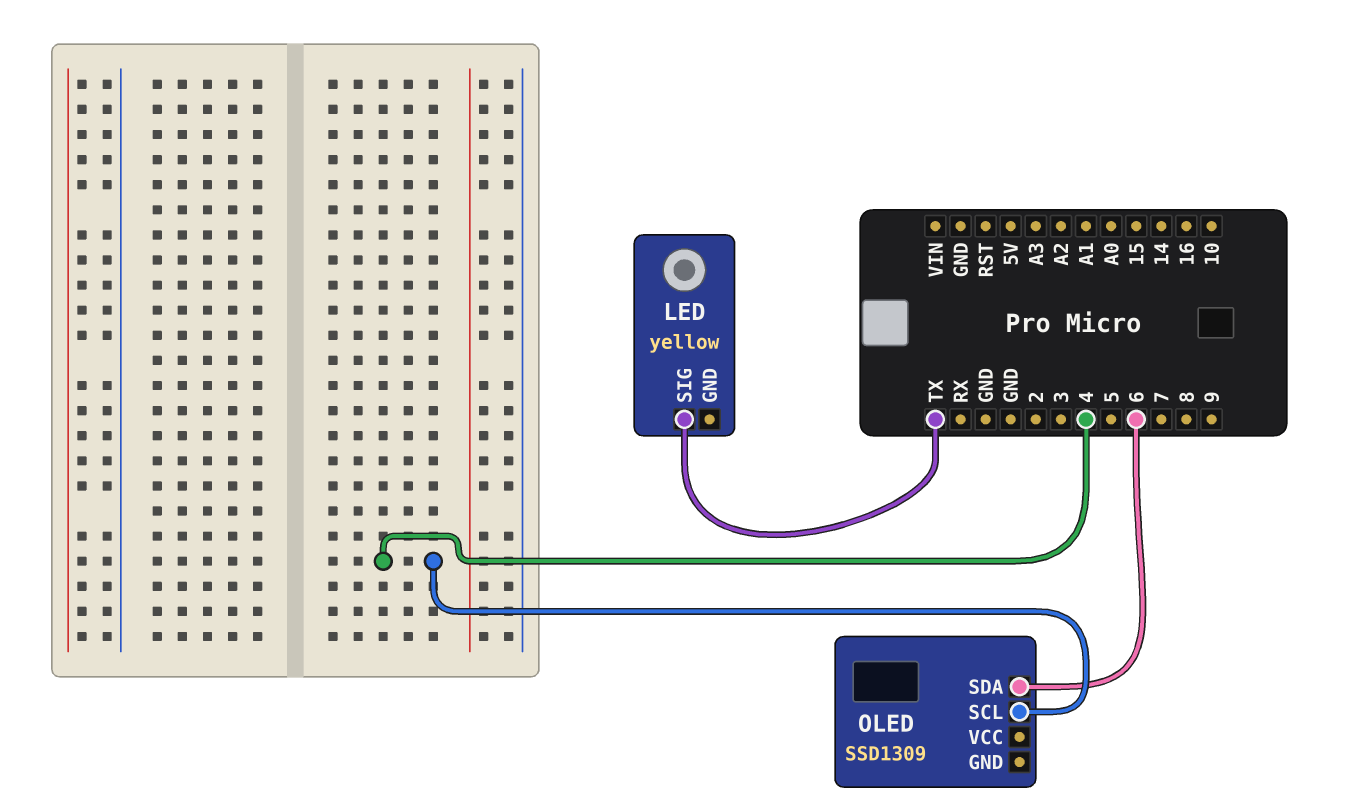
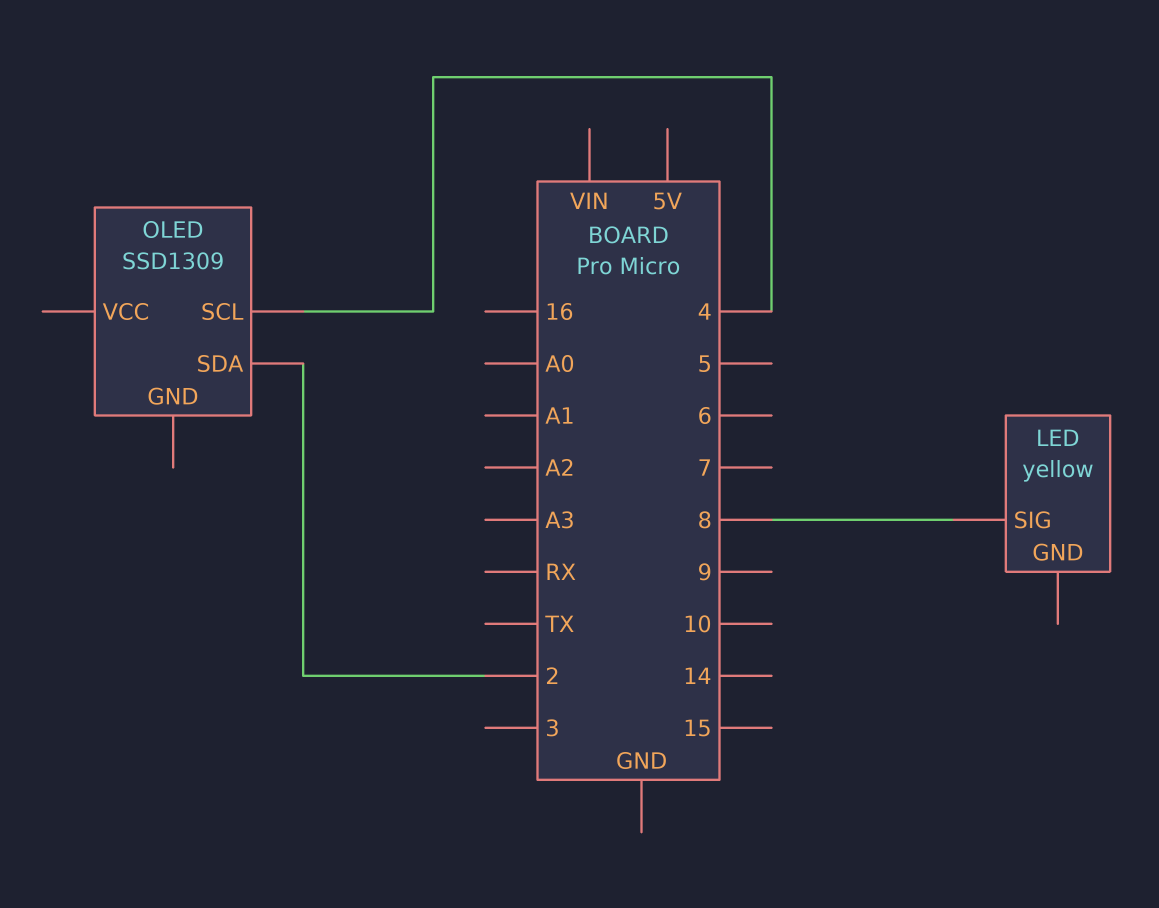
LED pin SIG: TX -> 8
OLED pin SDA: 6 -> 2

